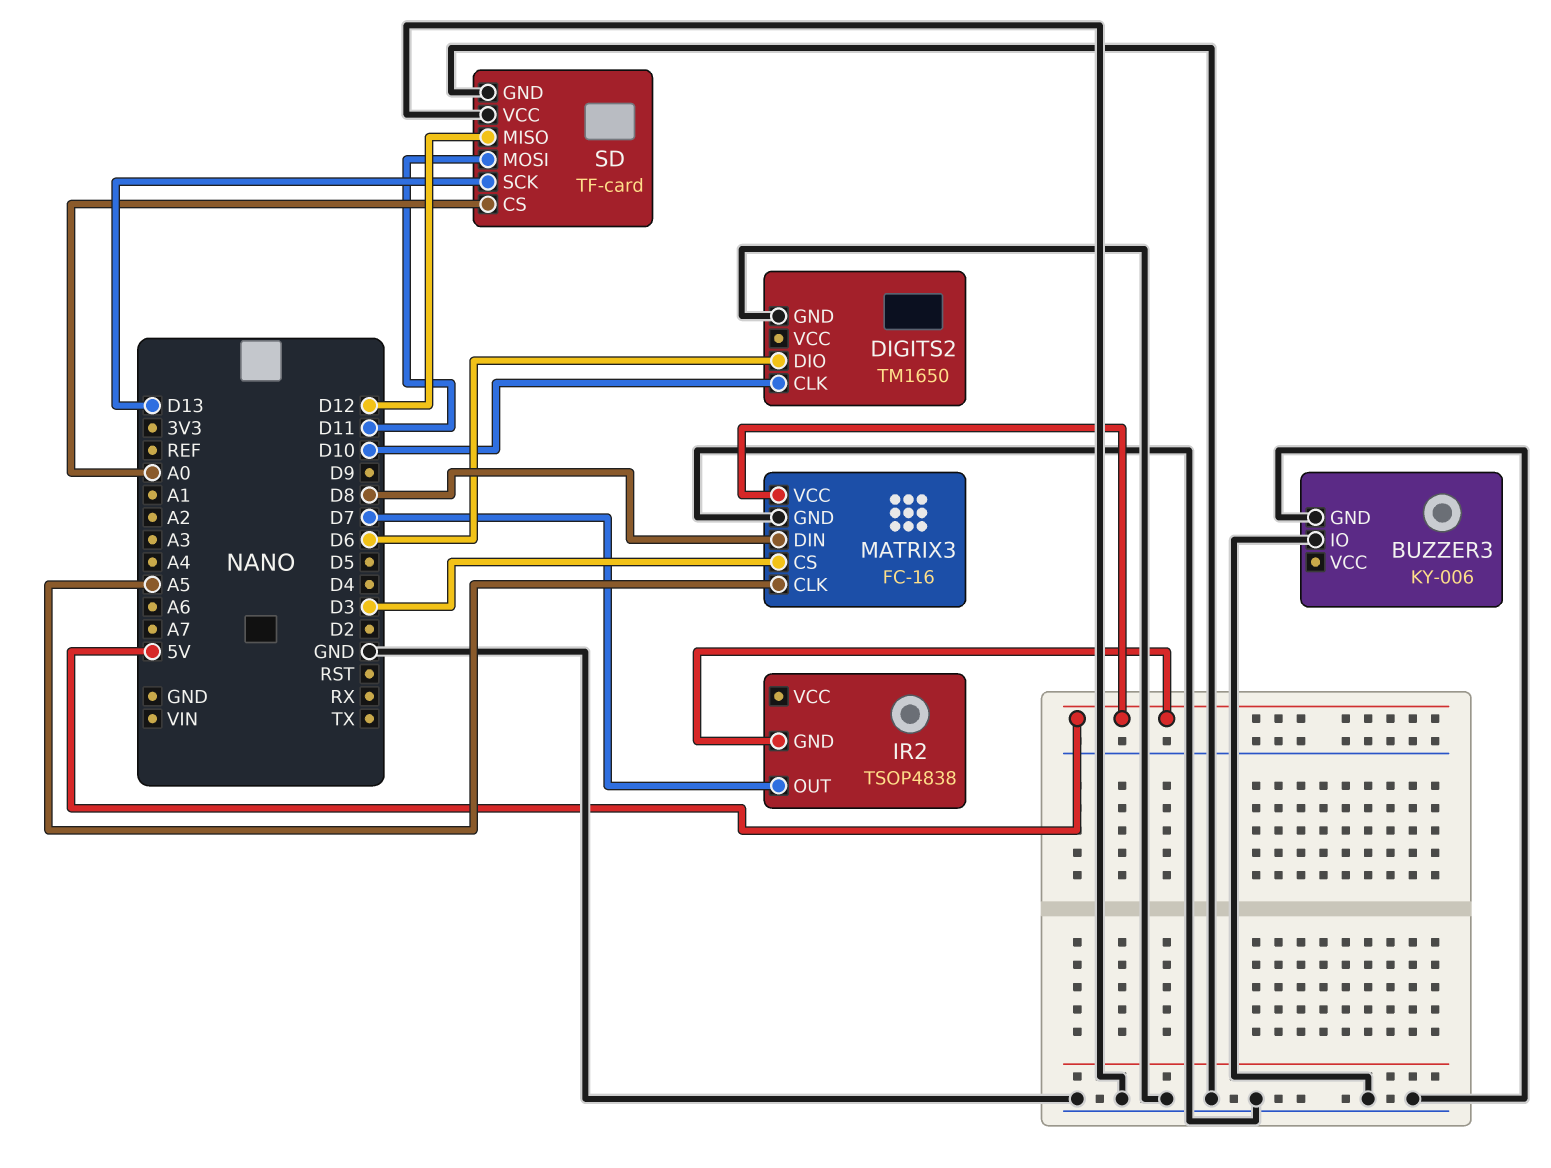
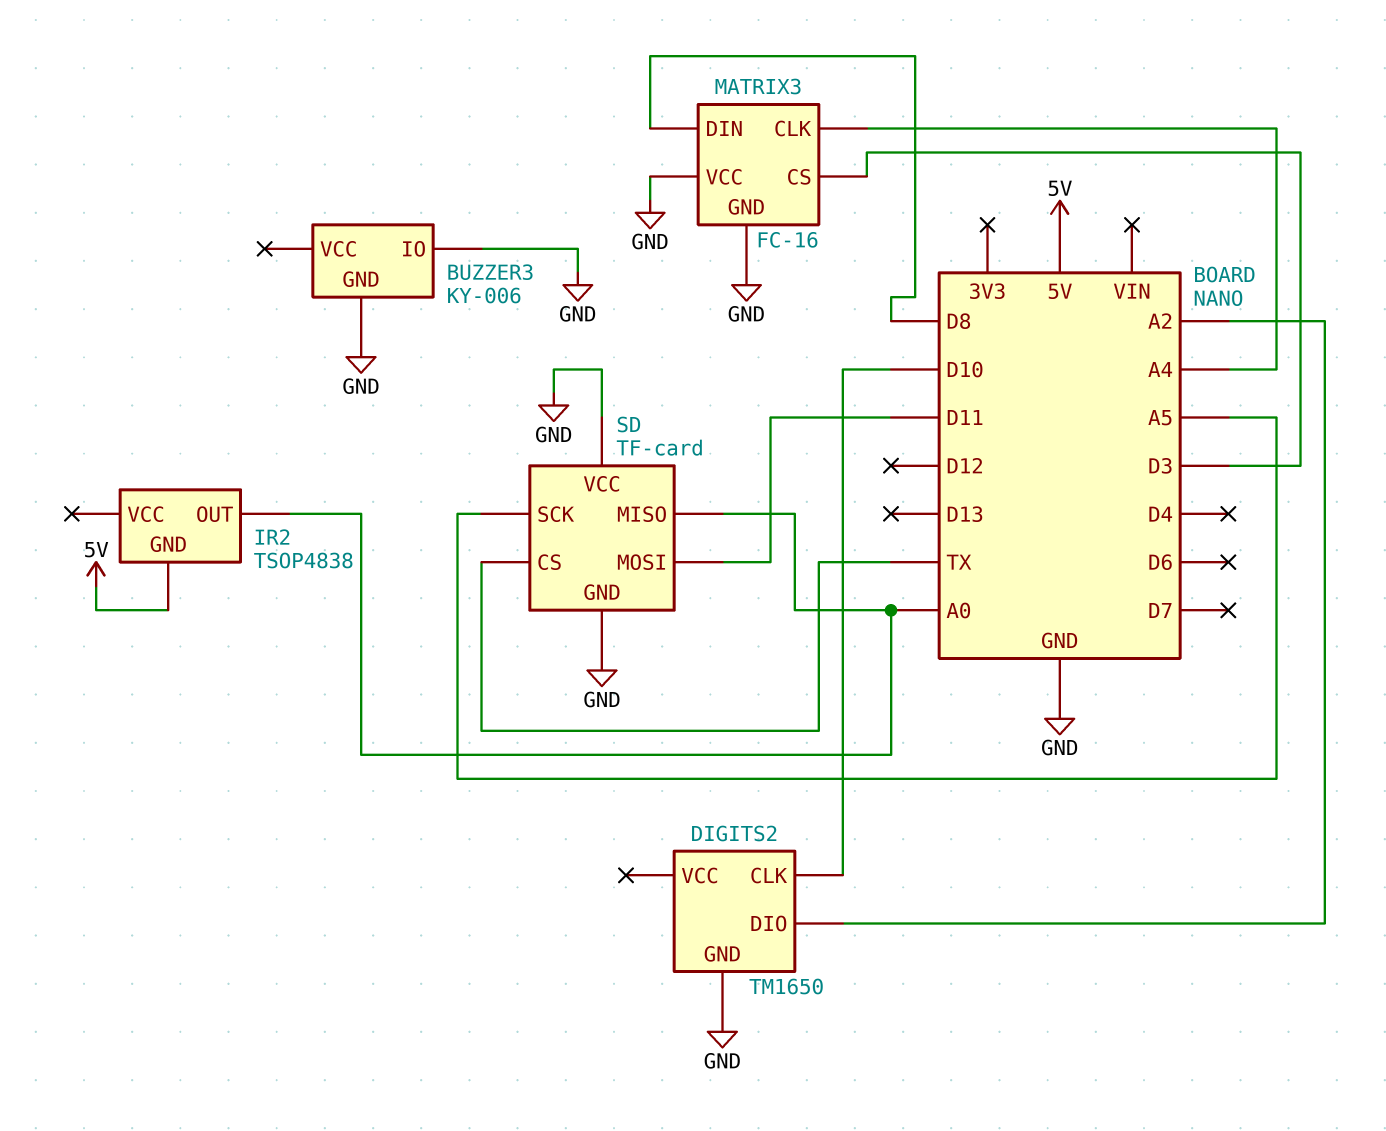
DIGITS2 pin DIO: D6 -> A2
IR2 pin OUT: D7 -> A0
MATRIX3 pin CLK: A5 -> A4
MATRIX3 pin VCC: 5V -> GND
SD pin CS: A0 -> TX
SD pin MISO: D12 -> A0
SD pin SCK: D13 -> A5

